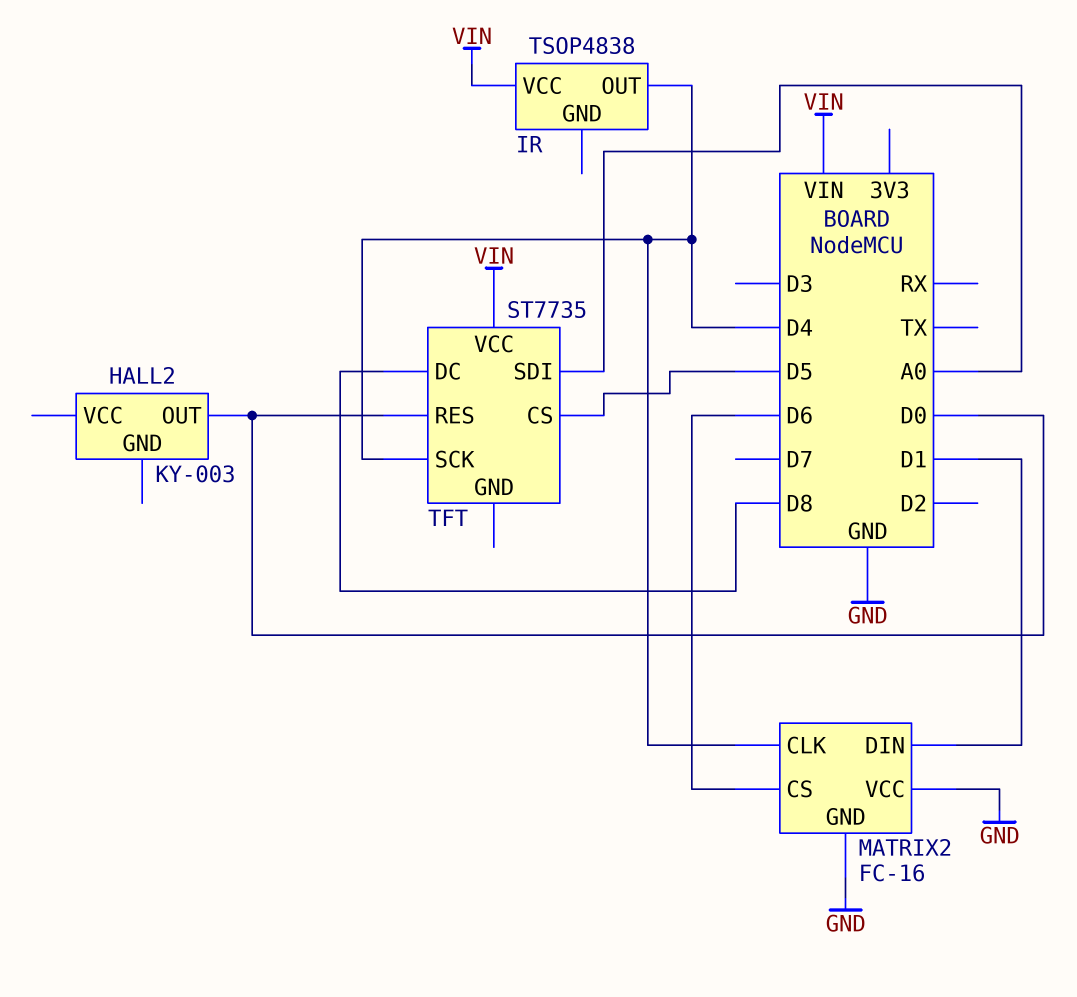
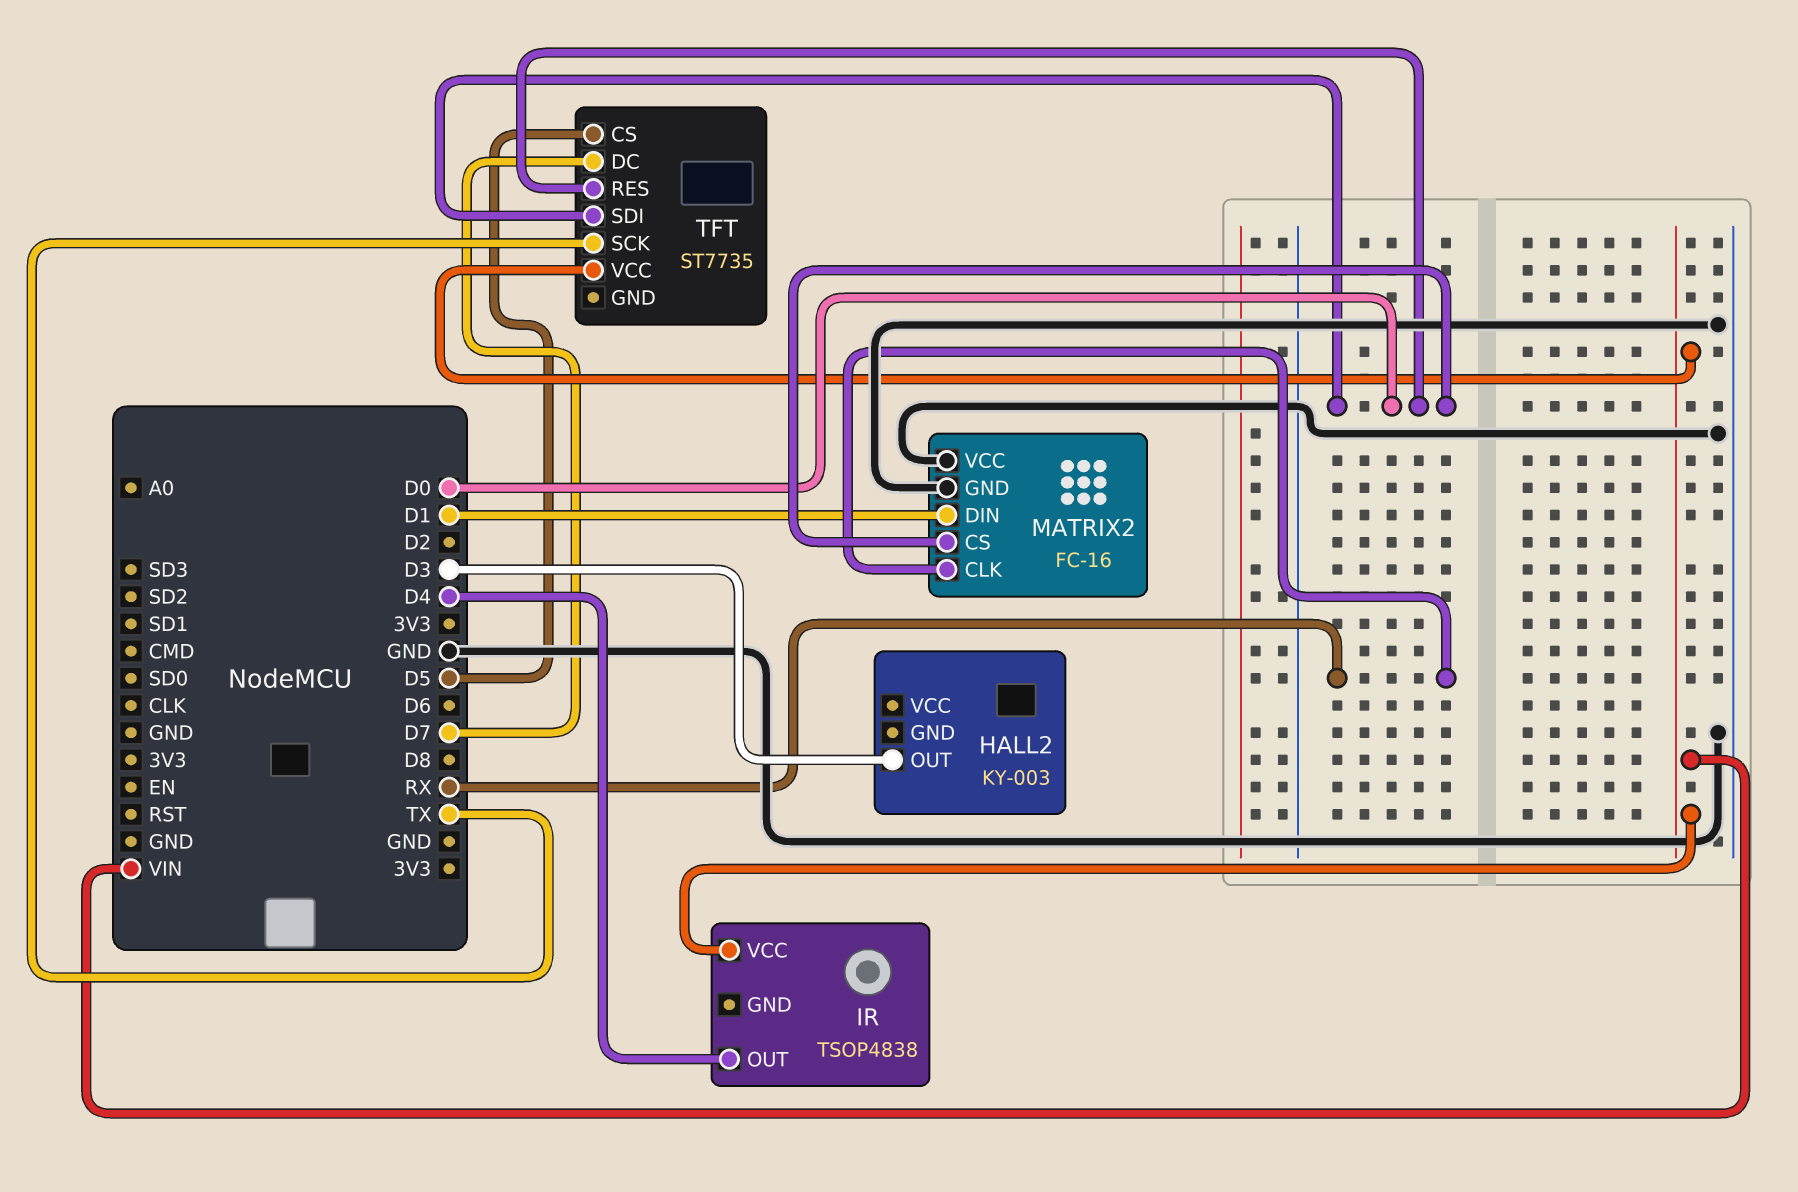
HALL2 pin OUT: D0 -> D3
MATRIX2 pin CLK: D4 -> RX
MATRIX2 pin CS: D6 -> D0
TFT pin DC: D8 -> D7
TFT pin SCK: D4 -> TX
TFT pin SDI: A0 -> D0

